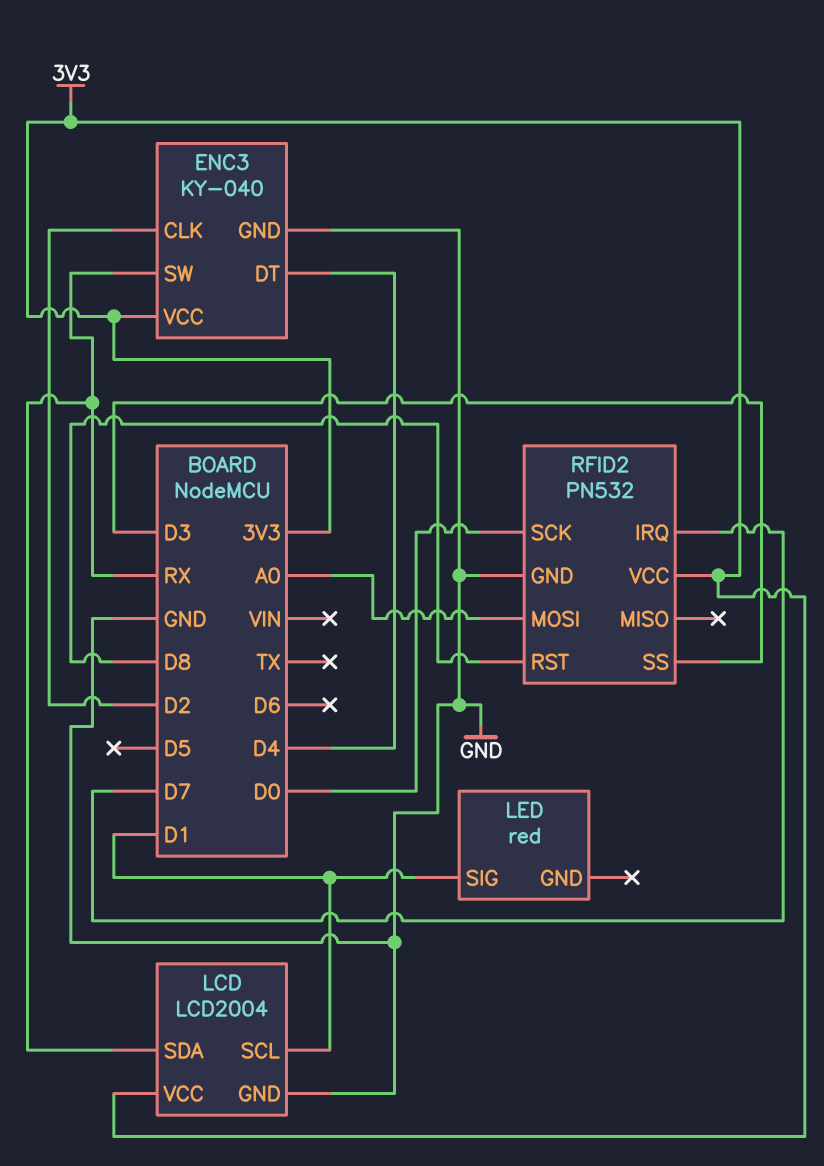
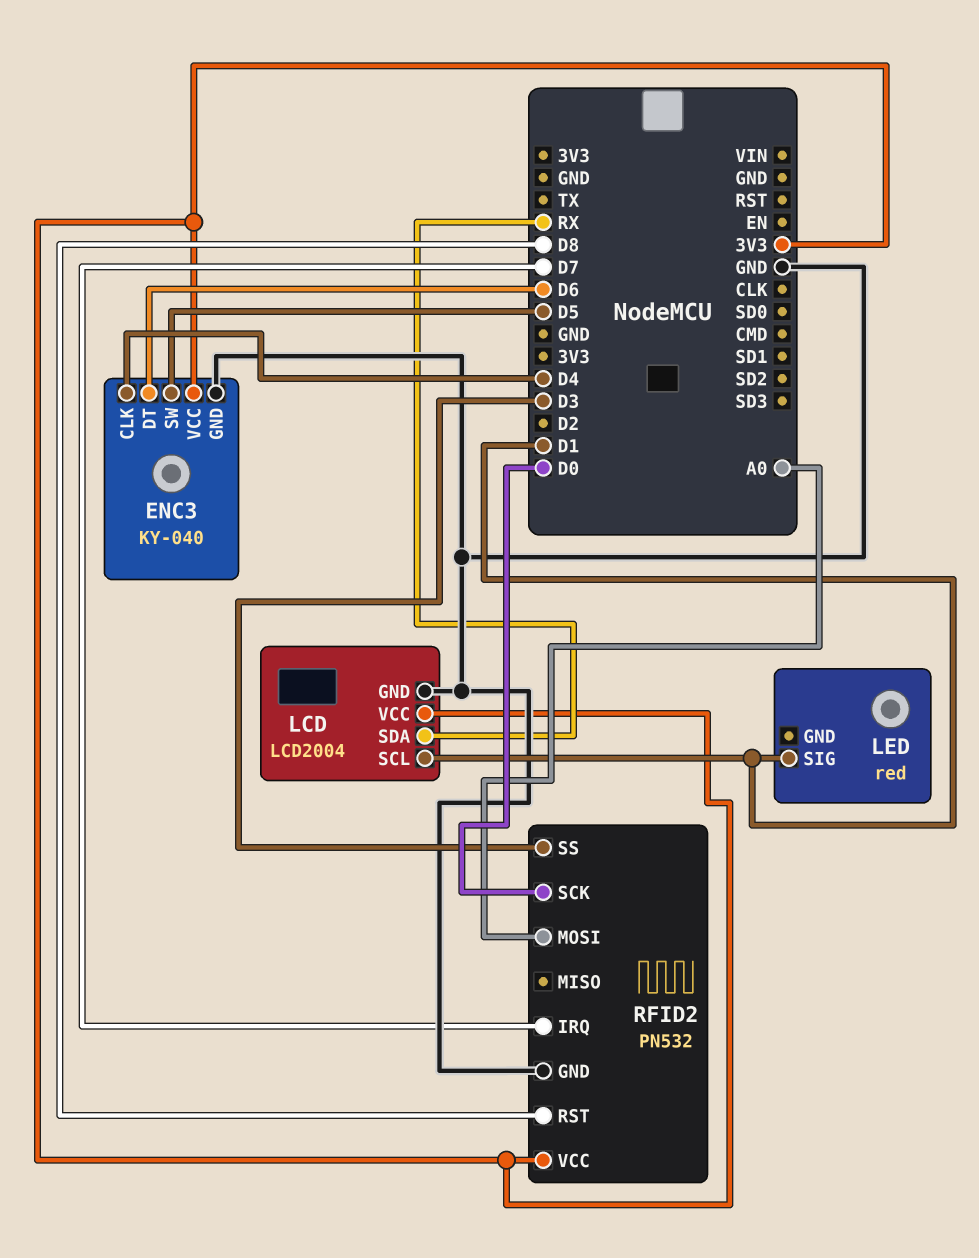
ENC3 pin CLK: D2 -> D4
ENC3 pin DT: D4 -> D6
ENC3 pin SW: RX -> D5

